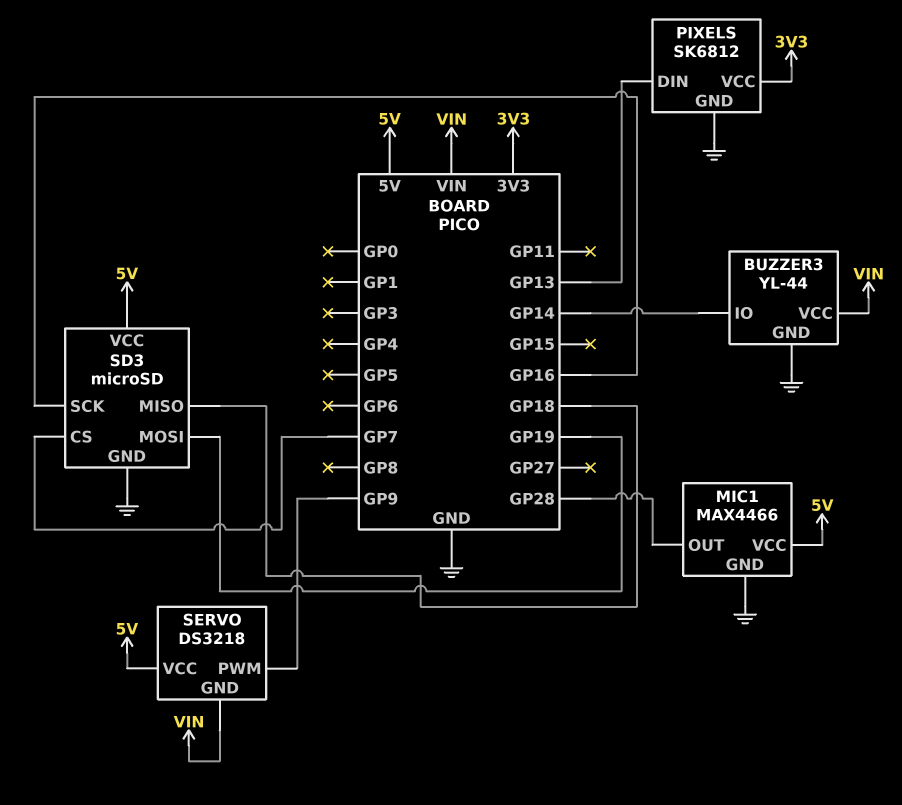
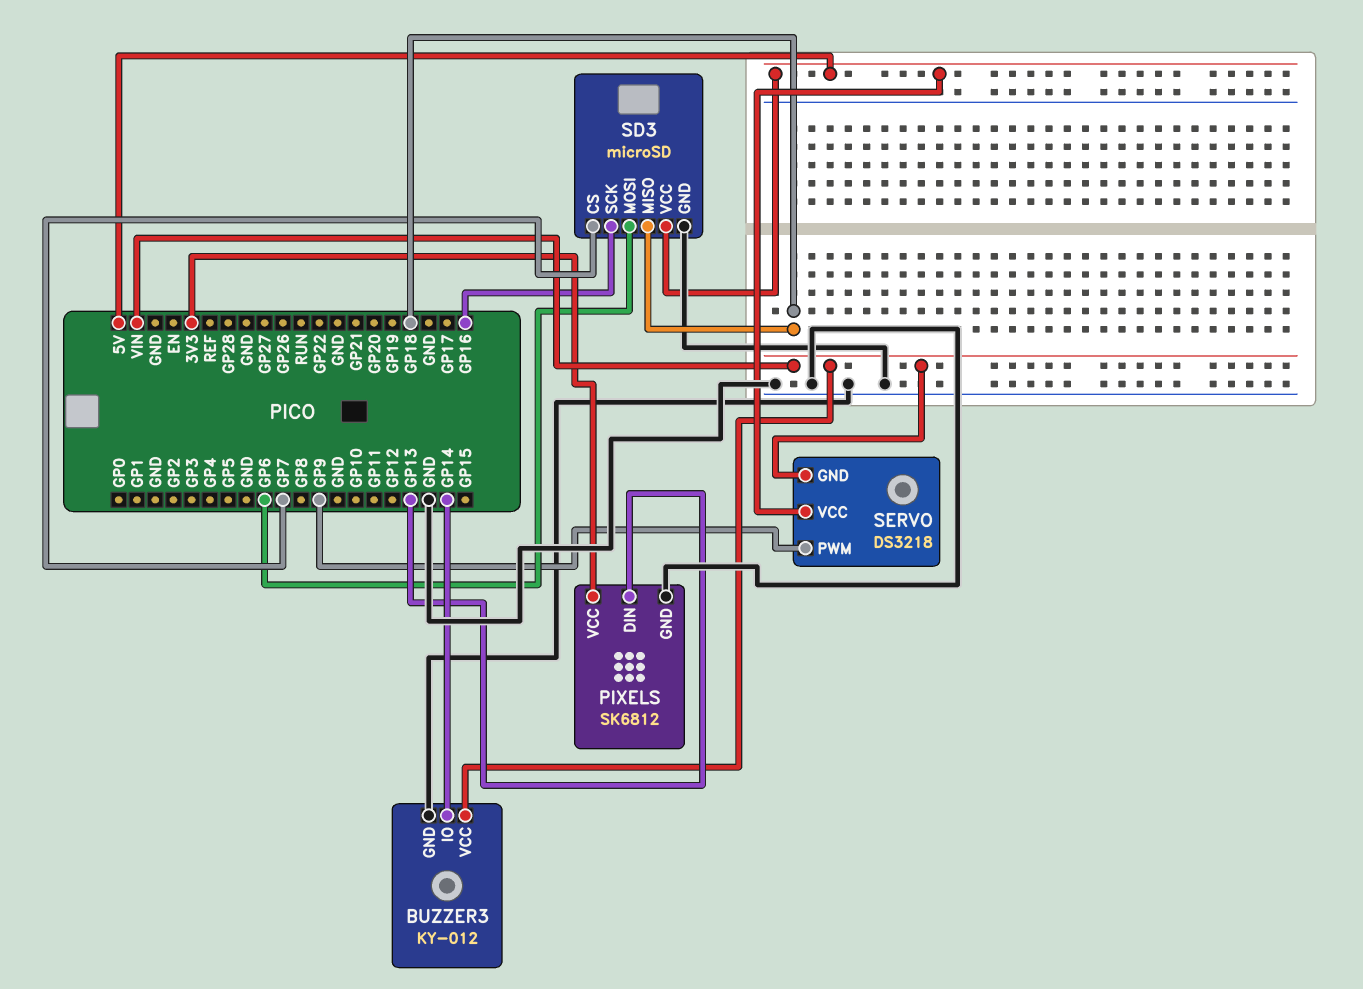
BUZZER3: YL-44 -> KY-012
MIC1: MAX4466 -> none
MIC1 pin GND: GND -> none
MIC1 pin OUT: GP28 -> none
MIC1 pin VCC: 5V -> none
SD3 pin MOSI: GP19 -> GP6

